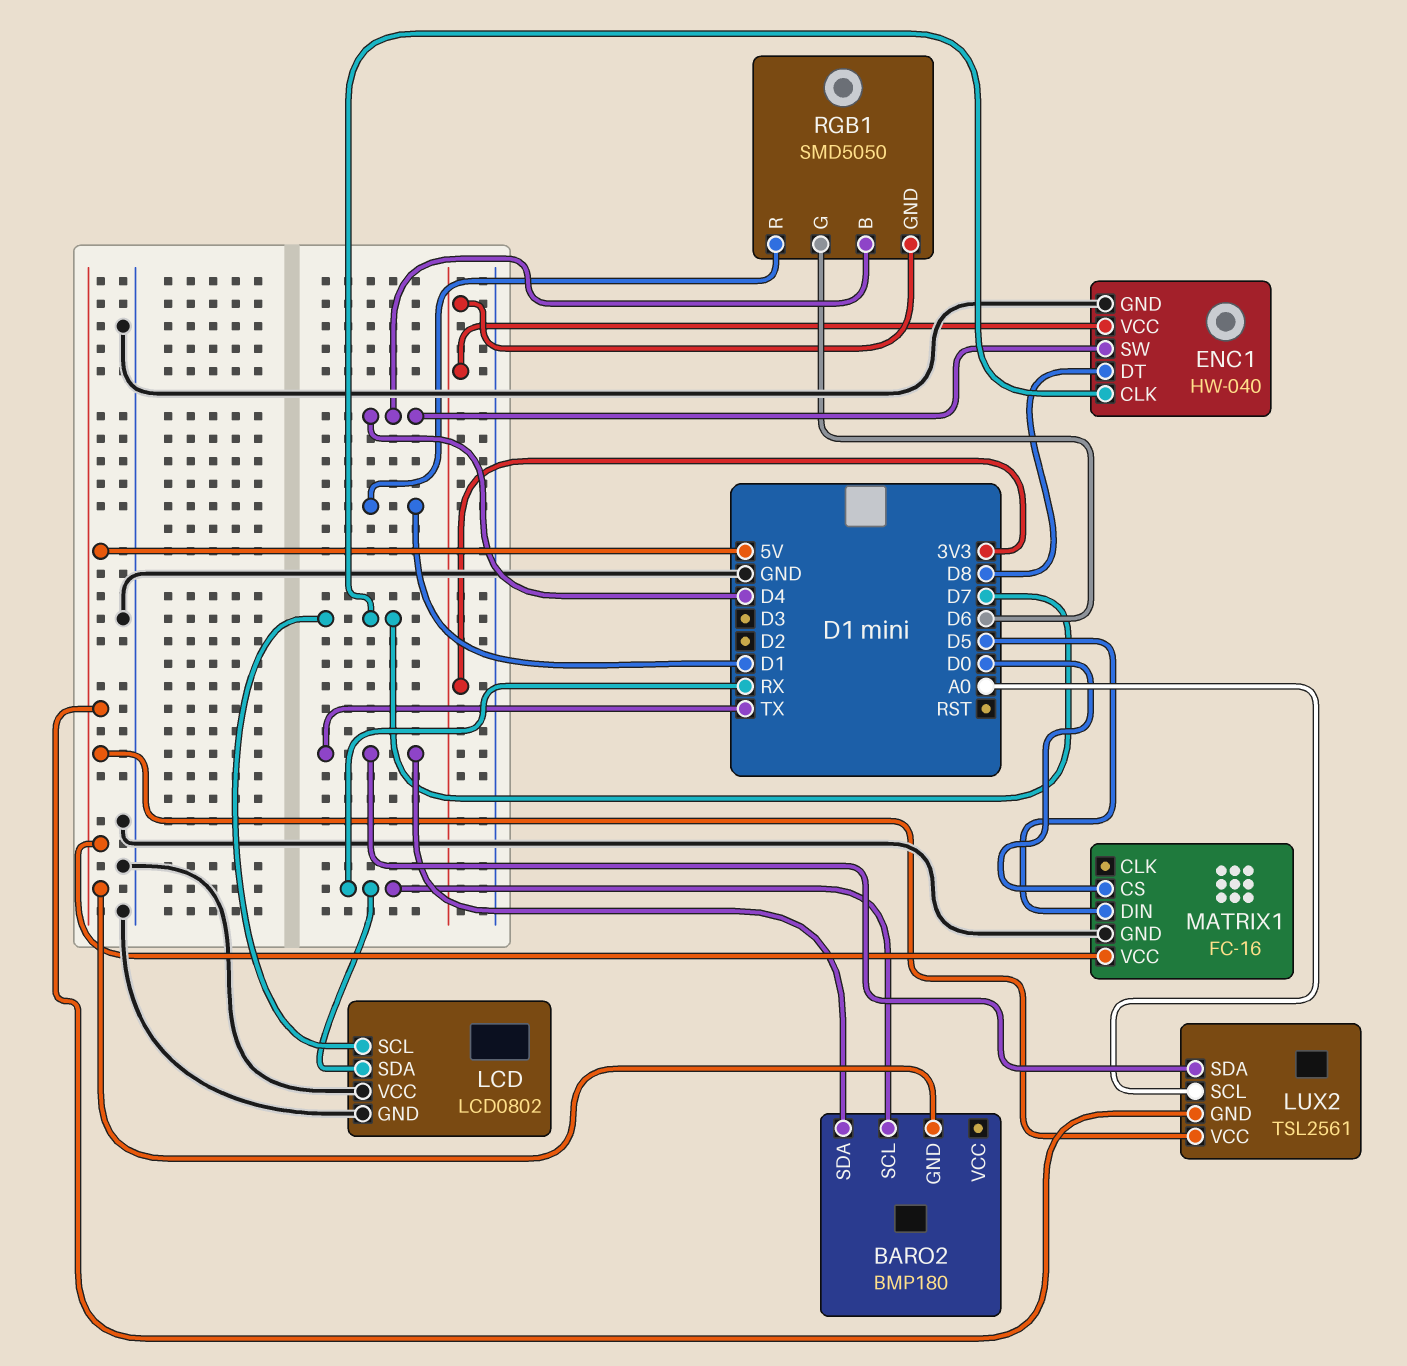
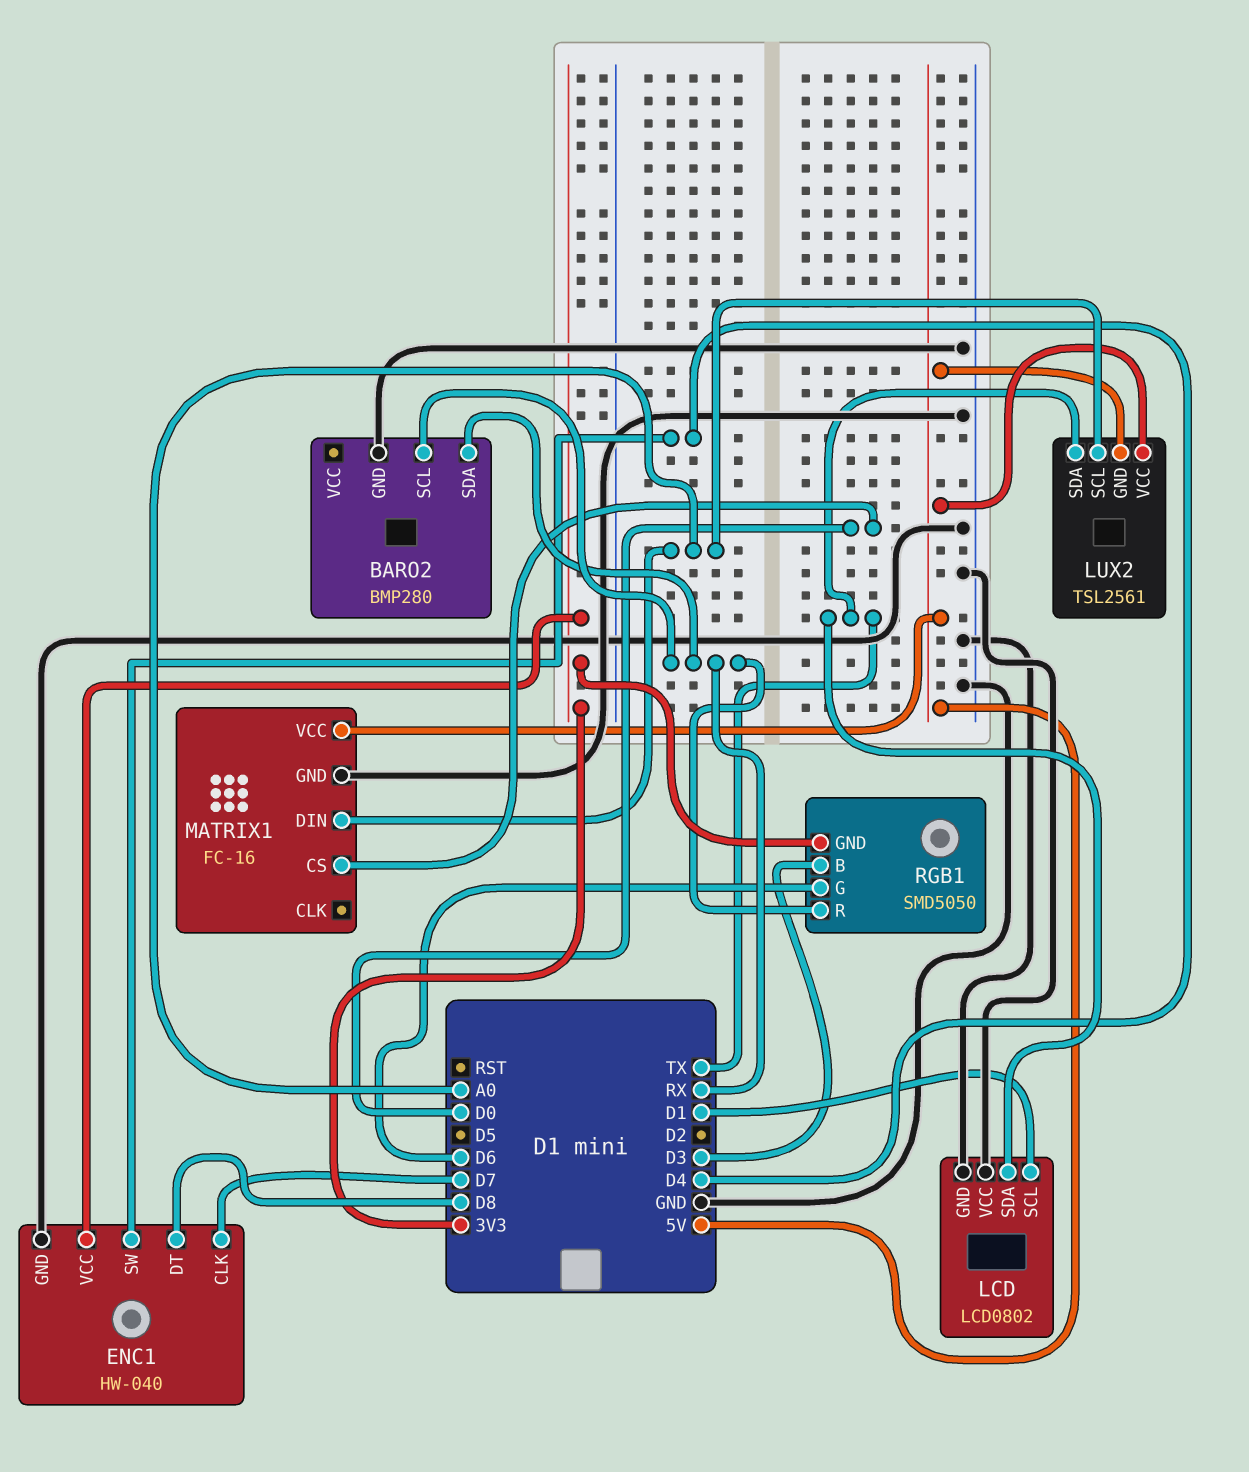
BARO2: BMP180 -> BMP280
BARO2 pin GND: 5V -> GND
BARO2 pin SDA: TX -> RX
LCD pin SCL: D7 -> D1
LCD pin SDA: RX -> TX
MATRIX1 pin DIN: D5 -> A0
RGB1 pin B: D4 -> D3
RGB1 pin R: D1 -> RX

